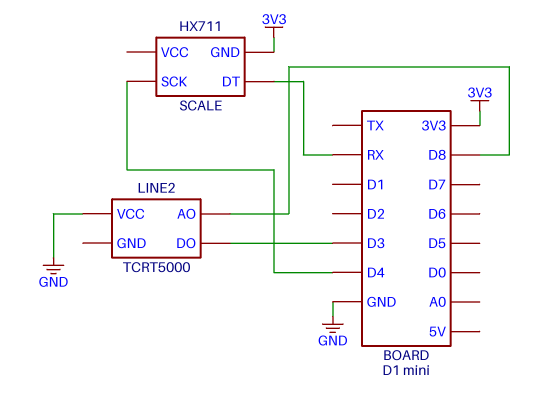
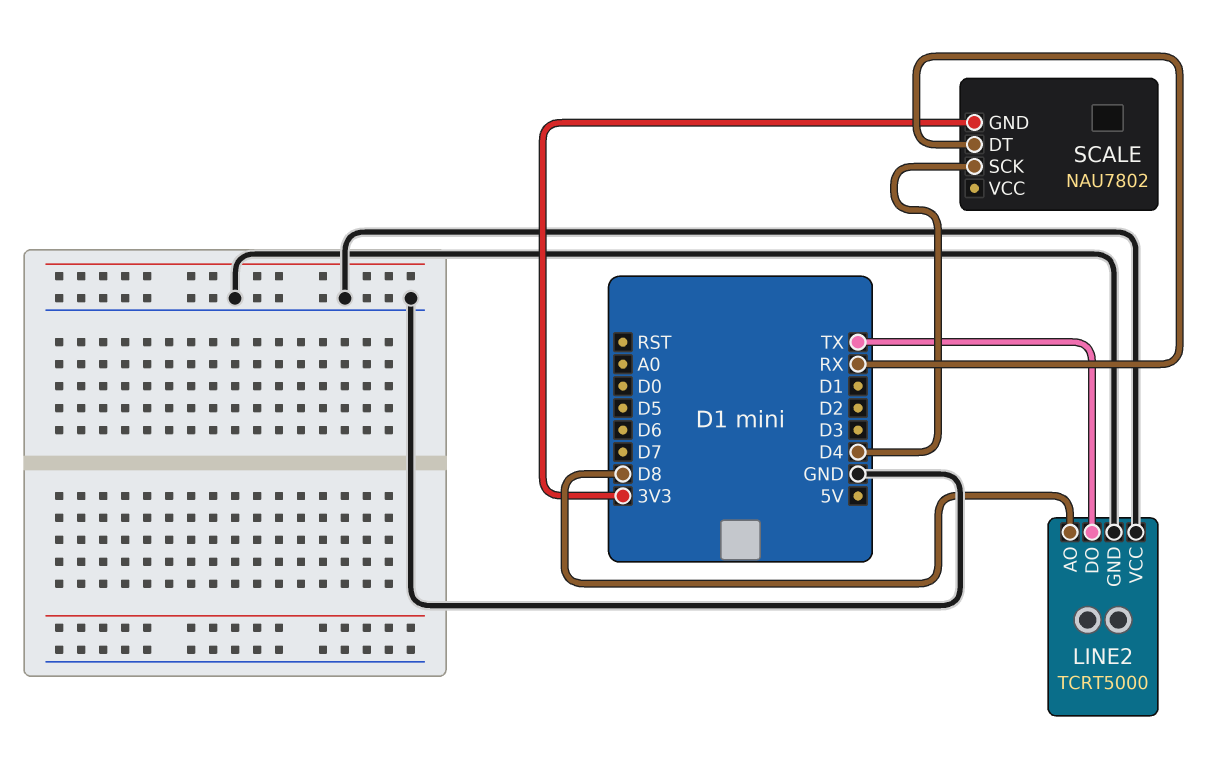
LINE2 pin DO: D3 -> TX
LINE2 pin GND: none -> GND
SCALE: HX711 -> NAU7802

